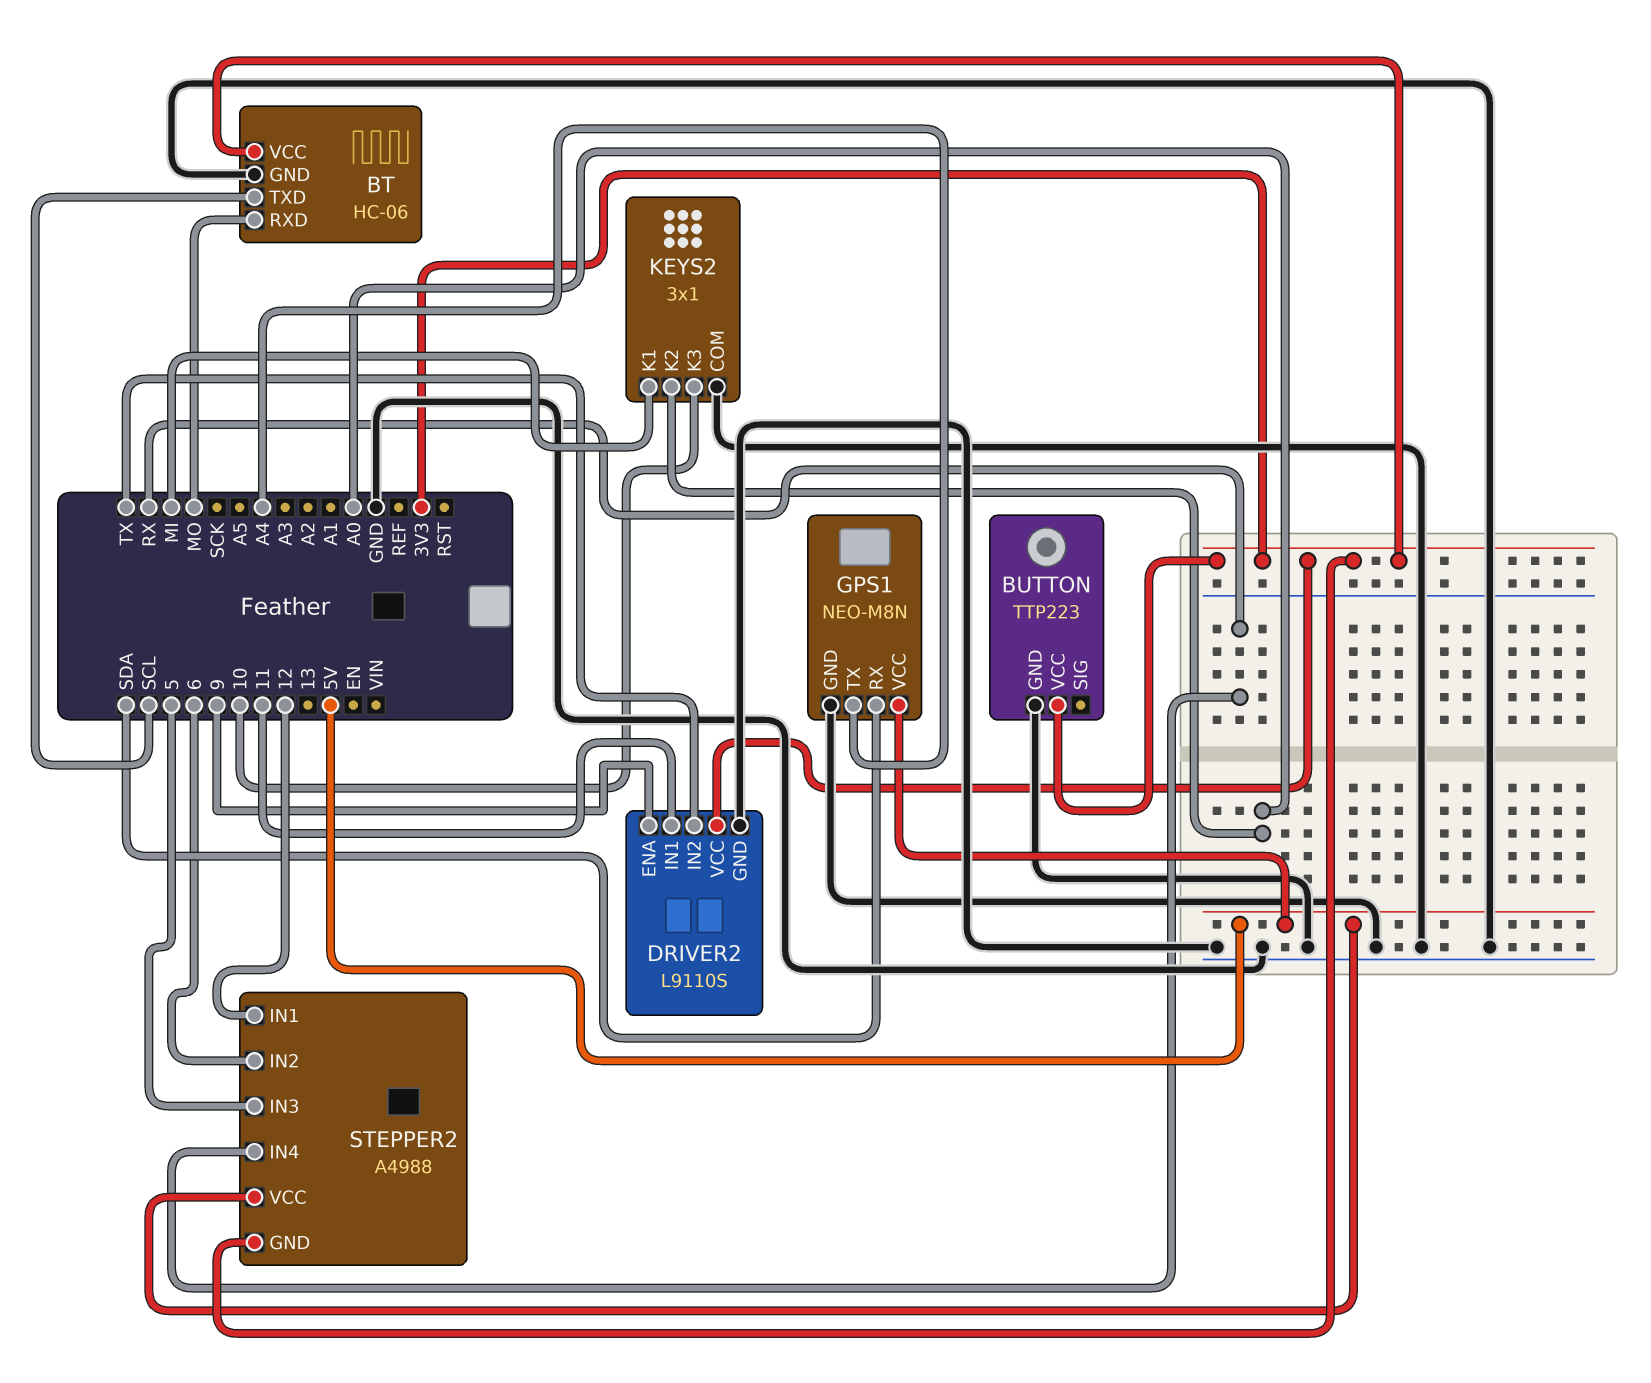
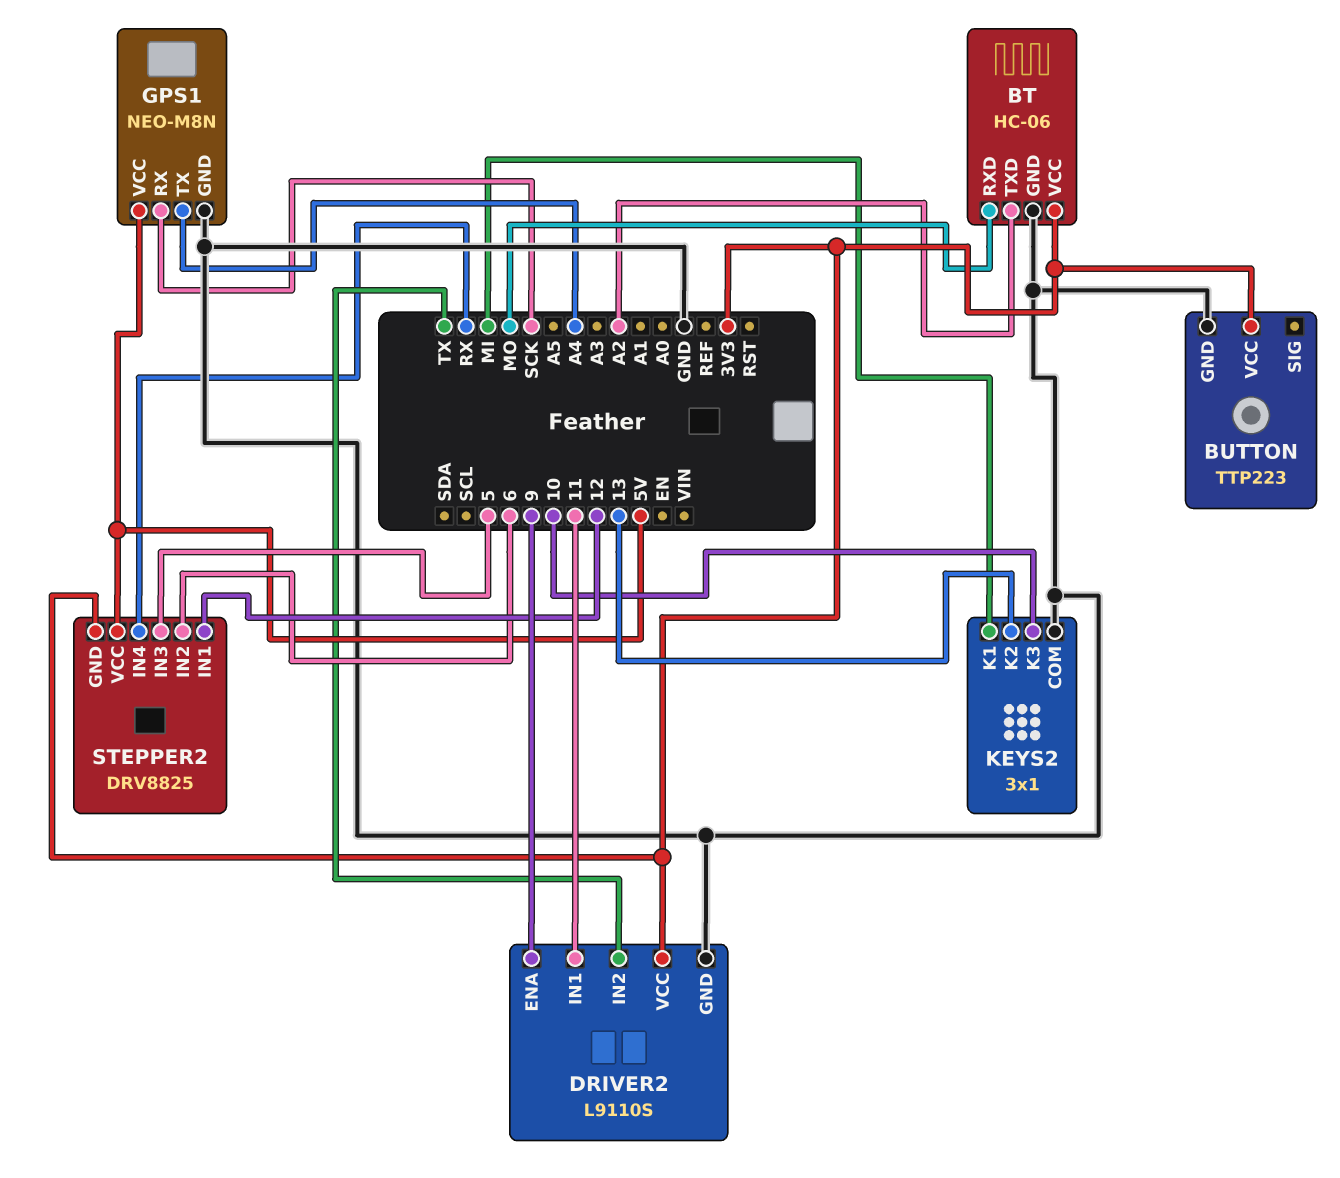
BT pin TXD: SCL -> A2
GPS1 pin RX: SDA -> SCK
KEYS2 pin K2: A0 -> 13
STEPPER2: A4988 -> DRV8825

